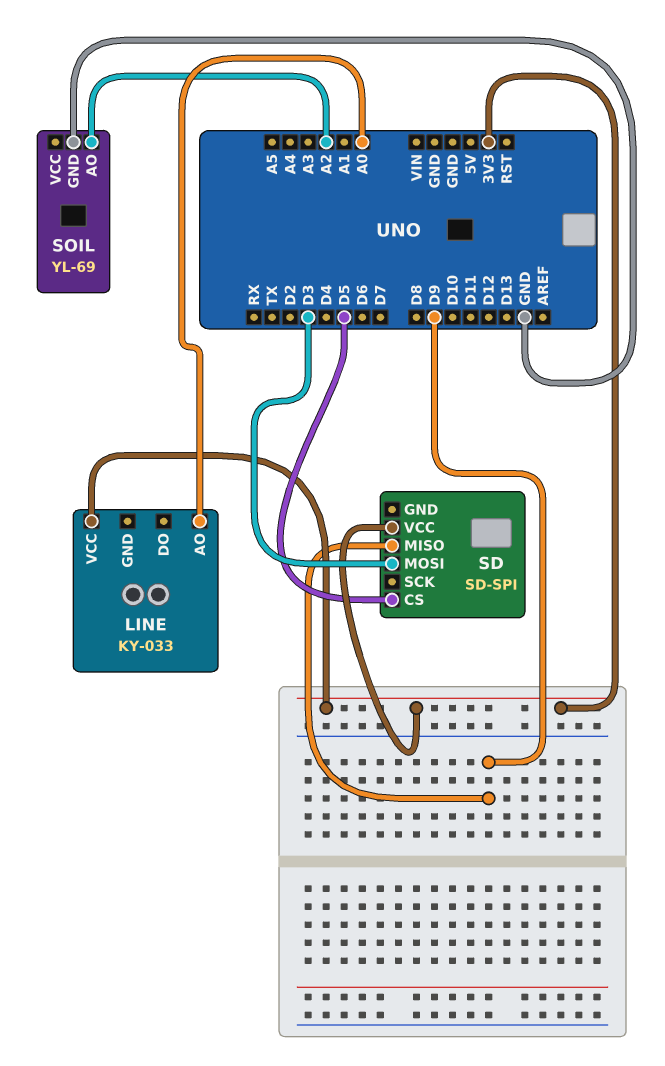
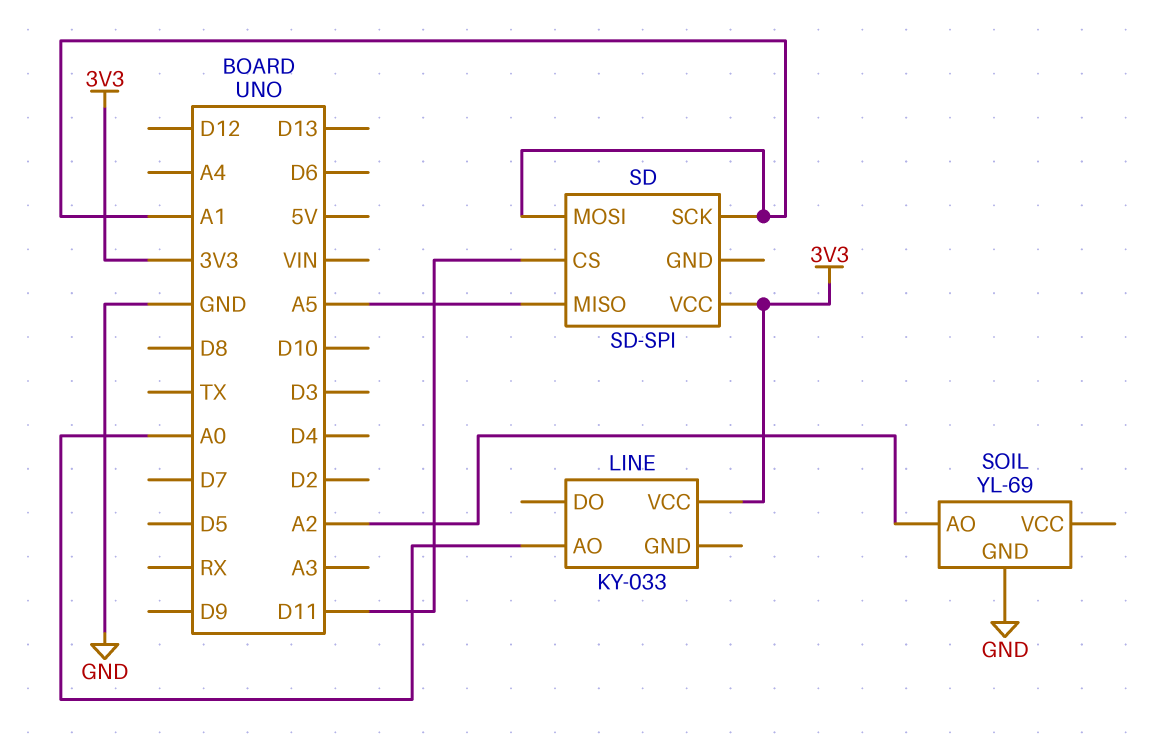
SD pin CS: D5 -> D11
SD pin MISO: D9 -> A5
SD pin MOSI: D3 -> A1
SD pin SCK: none -> A1

